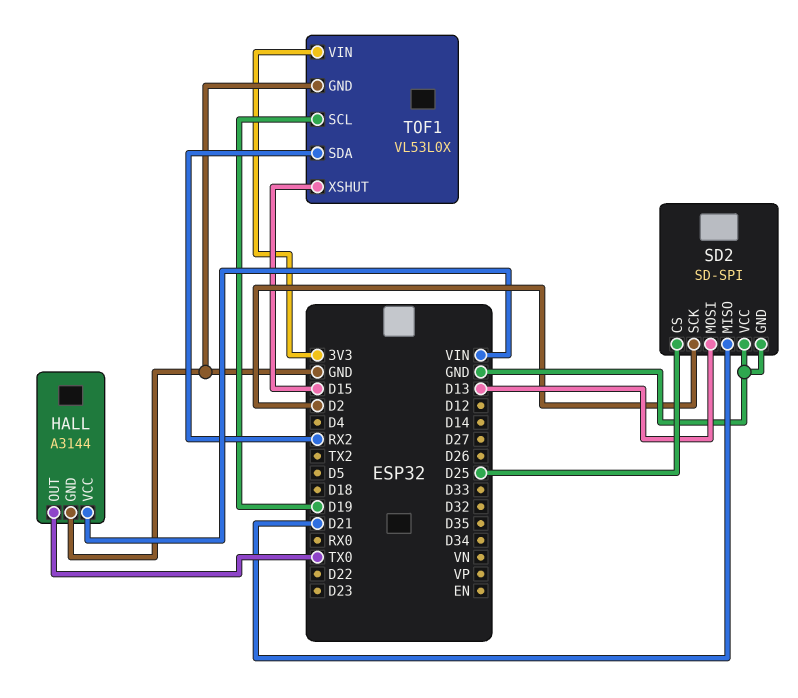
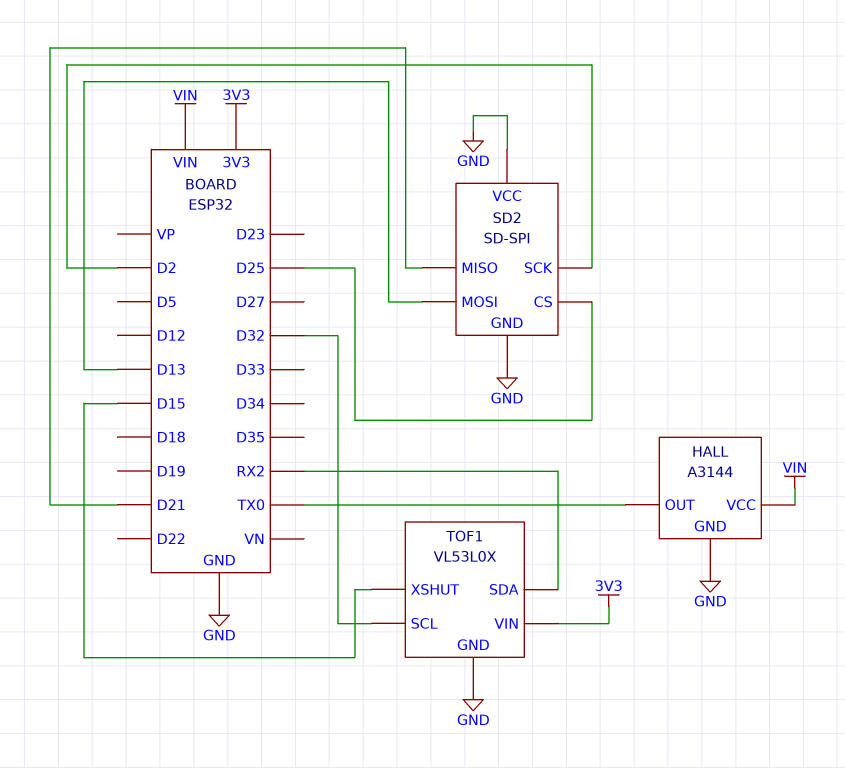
TOF1 pin SCL: D19 -> D32

